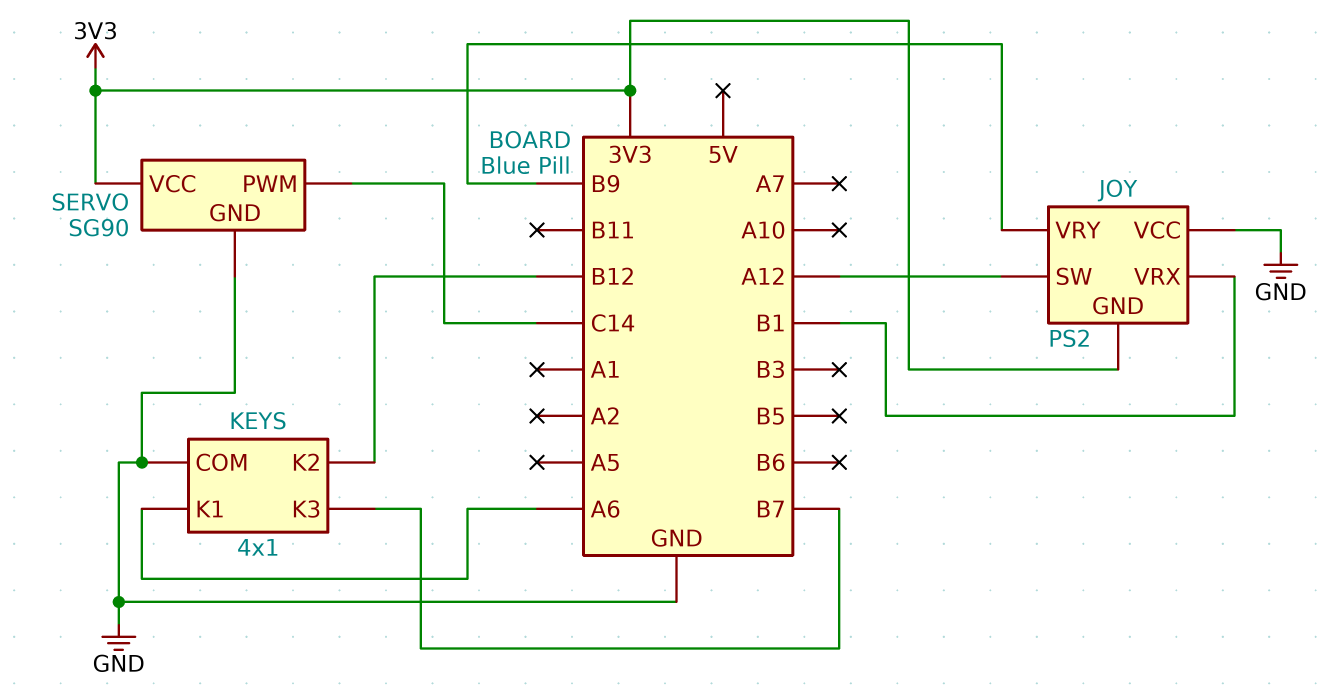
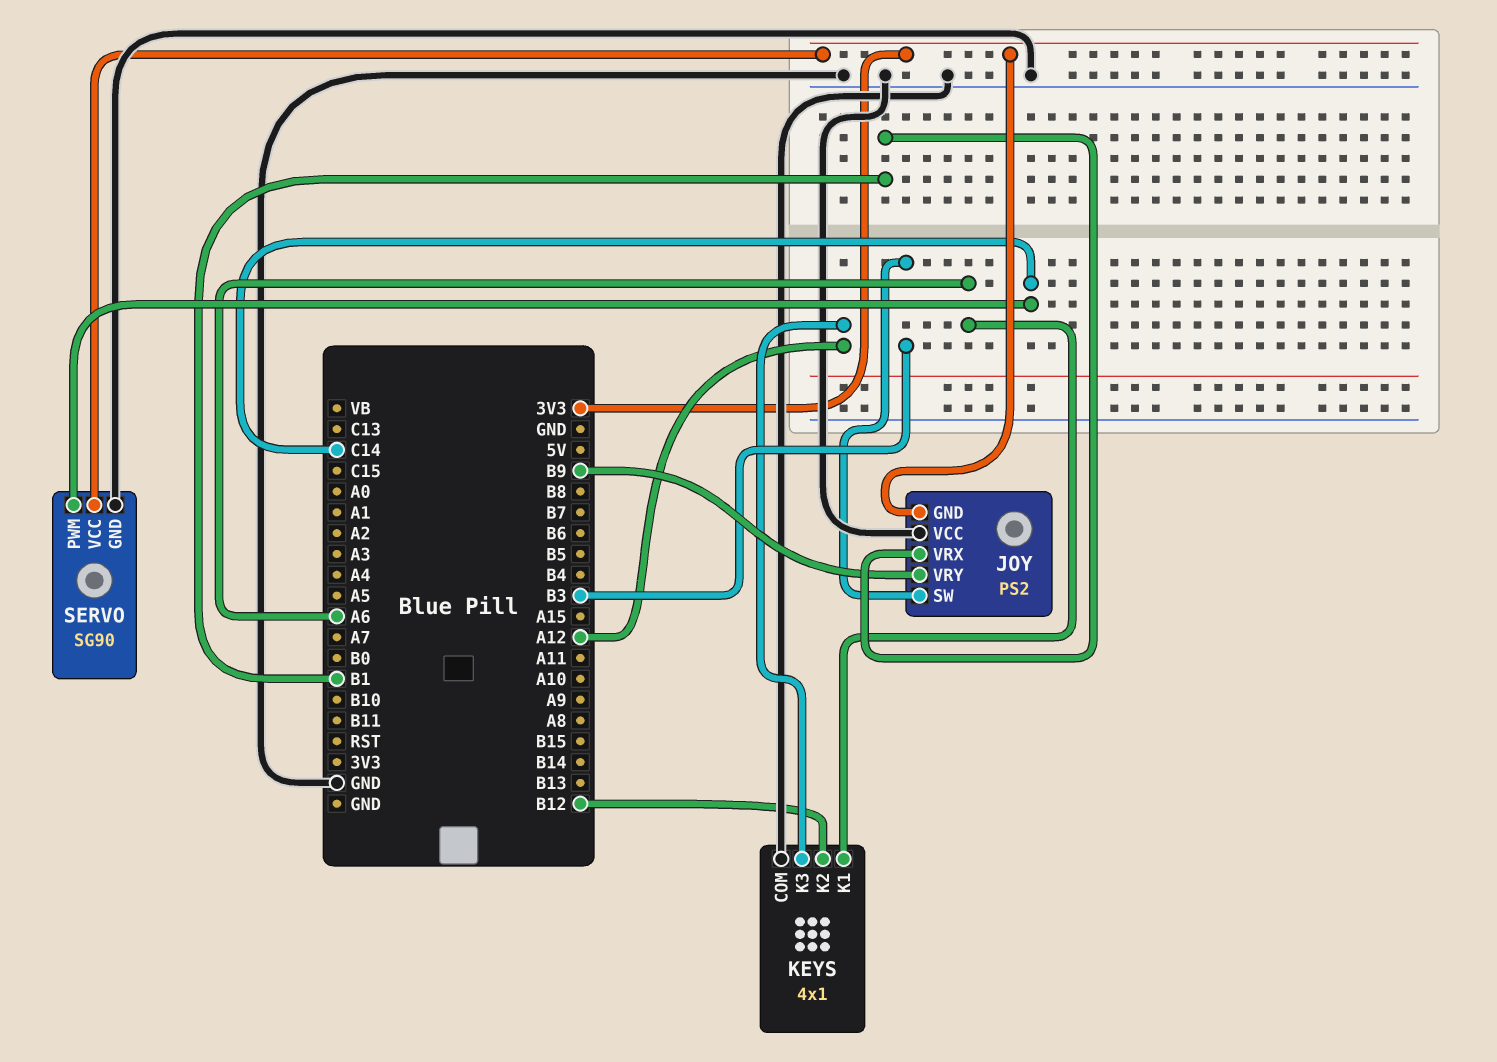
JOY pin SW: A12 -> B3
KEYS pin K3: B7 -> A12

